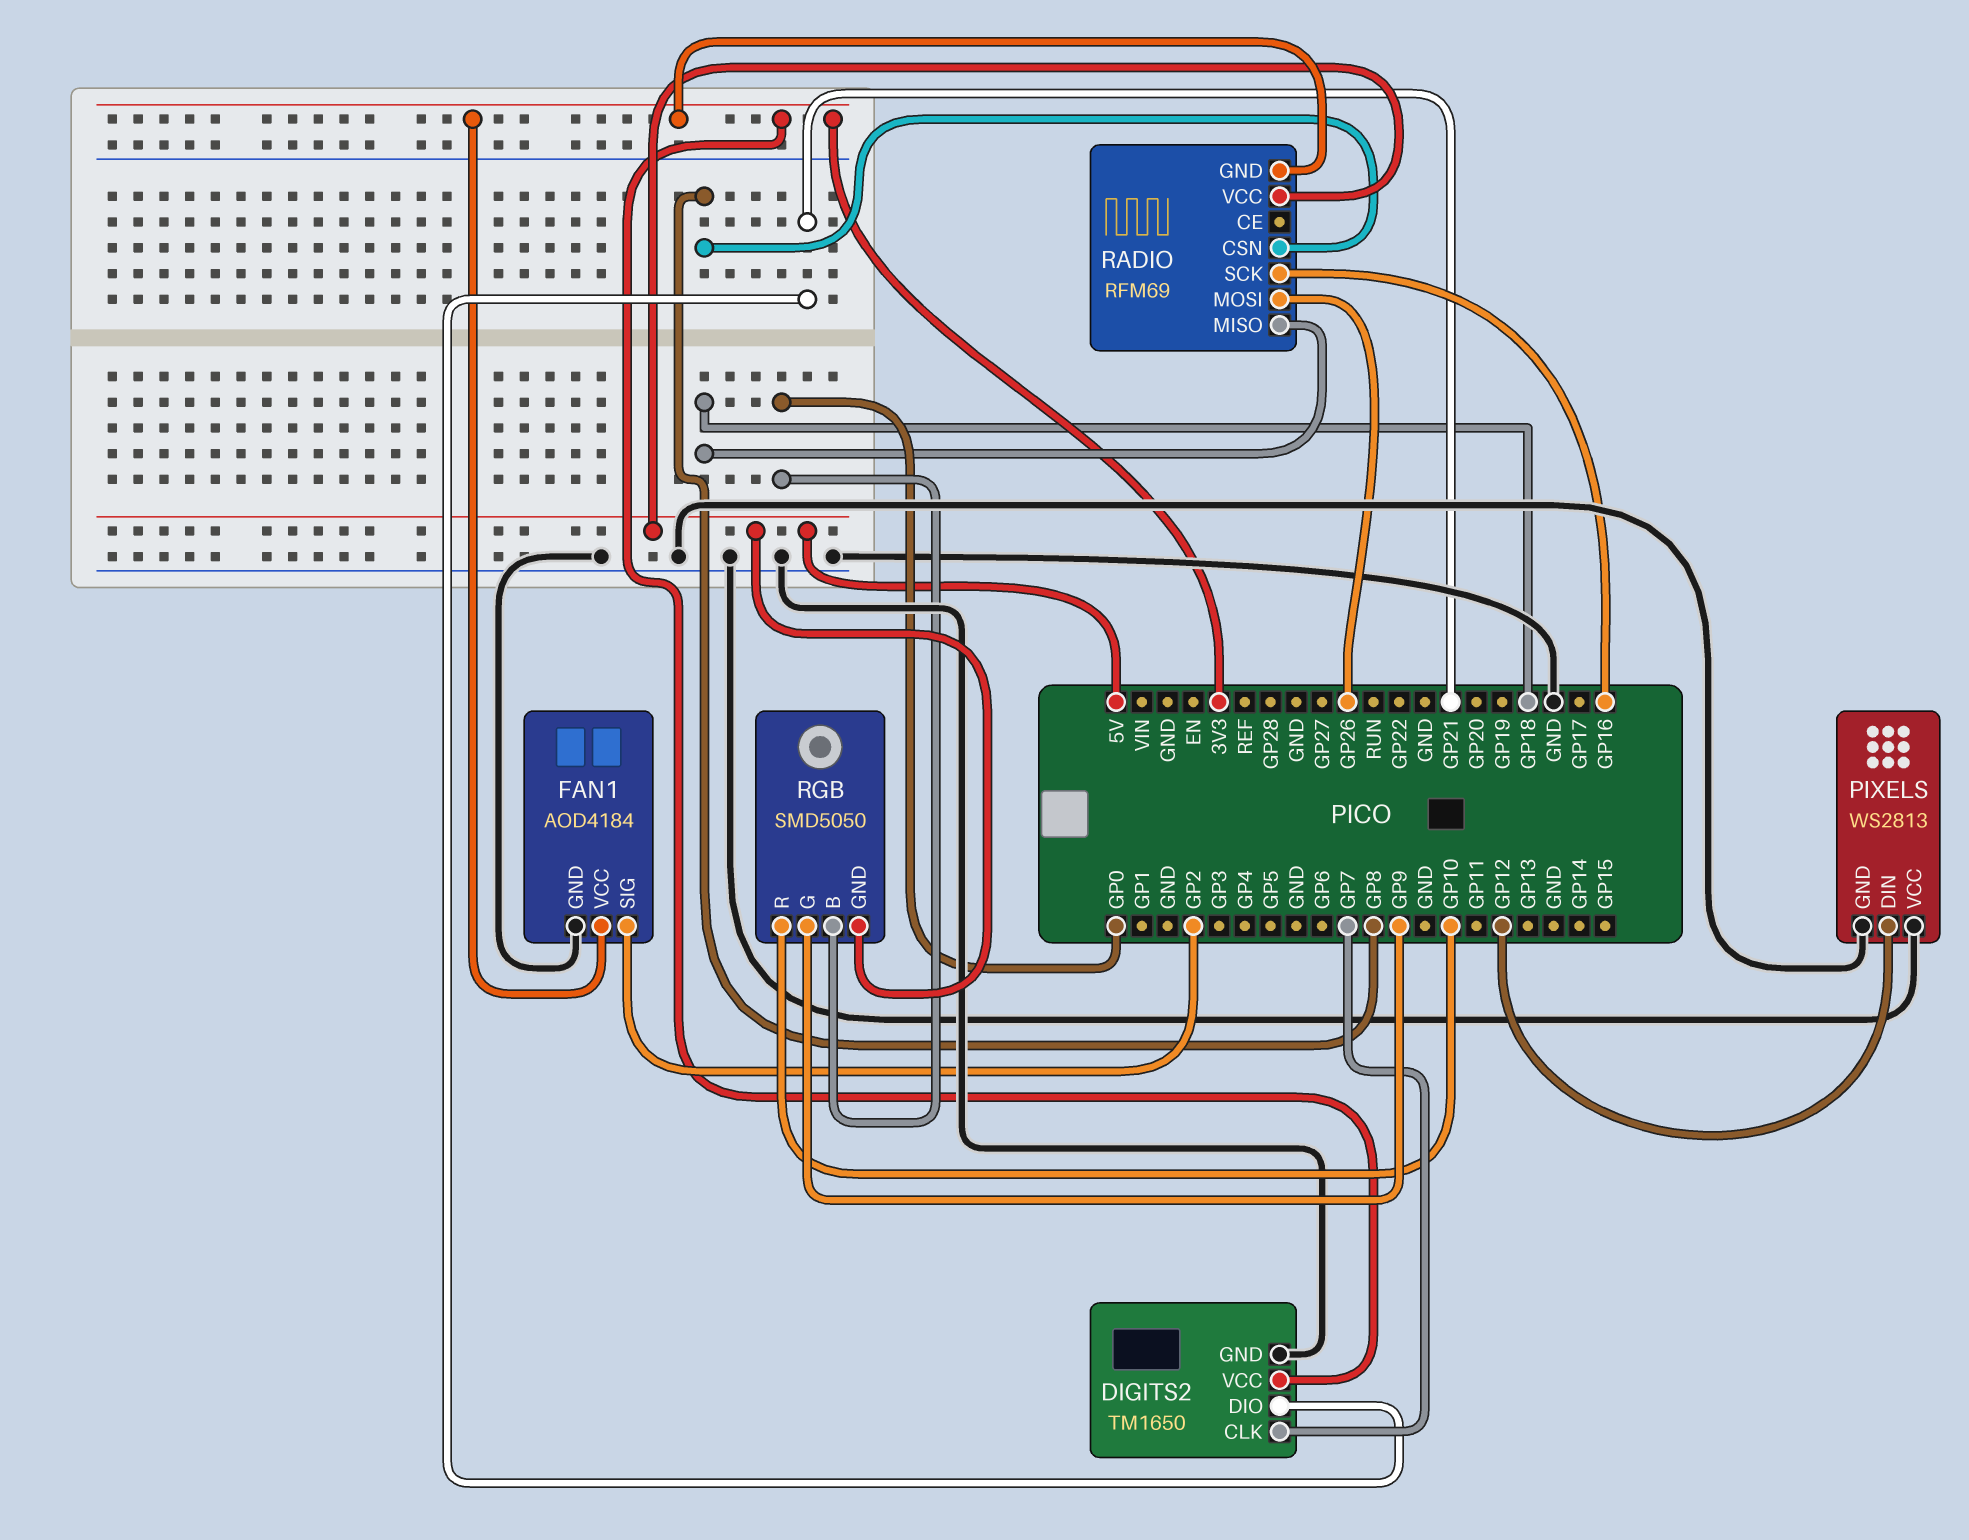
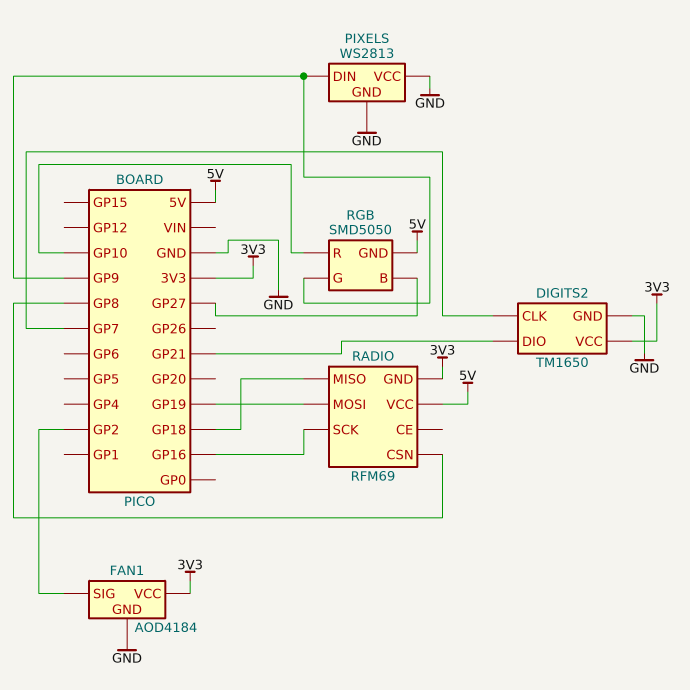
PIXELS pin DIN: GP12 -> GP9
RADIO pin MOSI: GP26 -> GP19
RGB pin B: GP0 -> GP27

